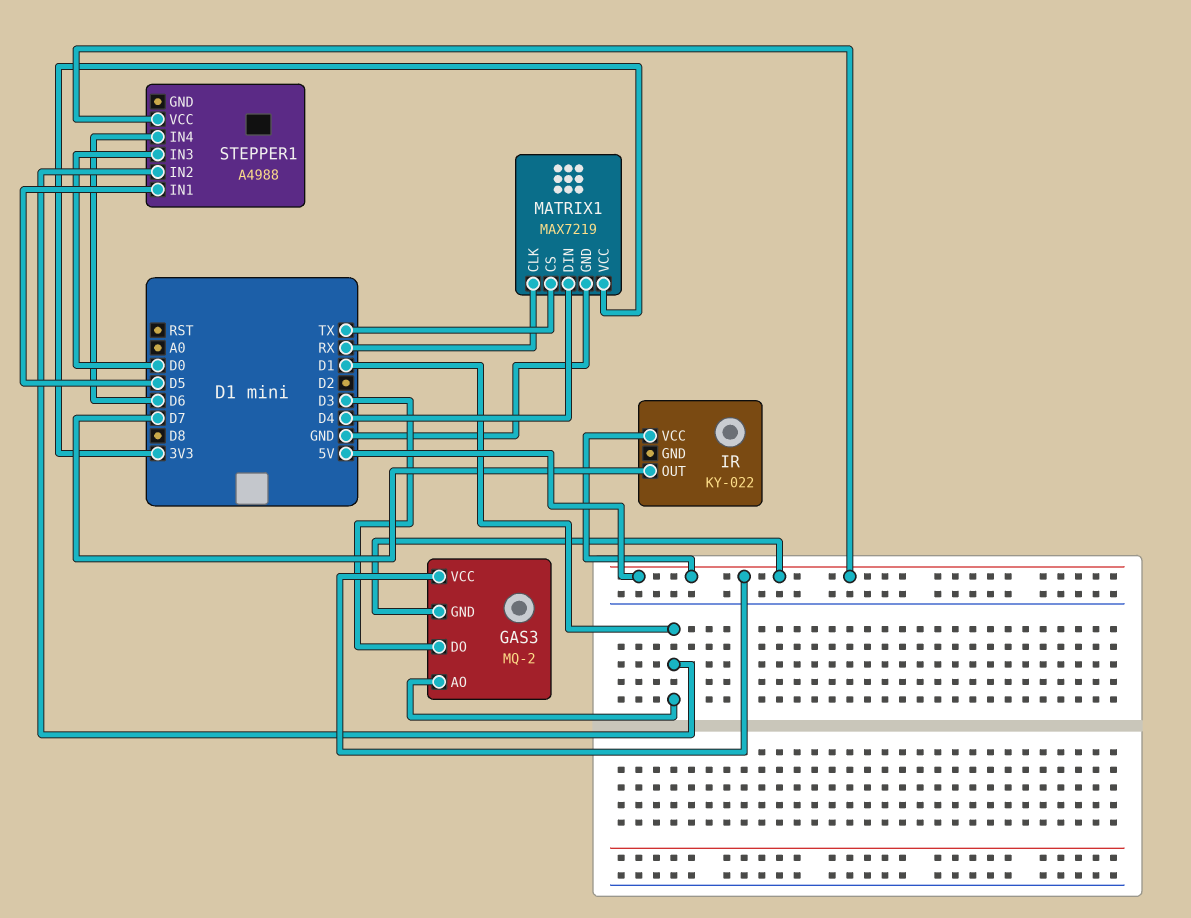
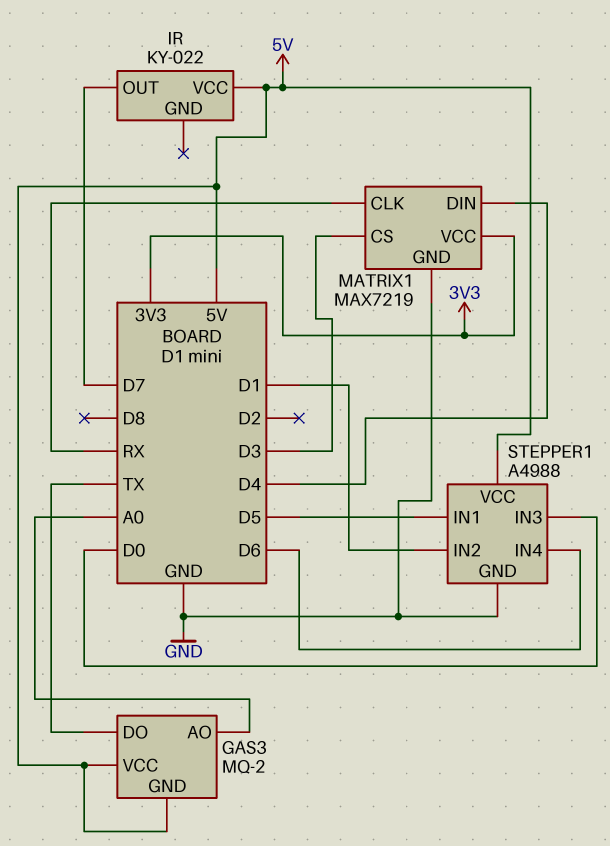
GAS3 pin AO: D1 -> A0
GAS3 pin DO: D3 -> TX
MATRIX1 pin CS: TX -> D3
STEPPER1 pin GND: none -> GND

